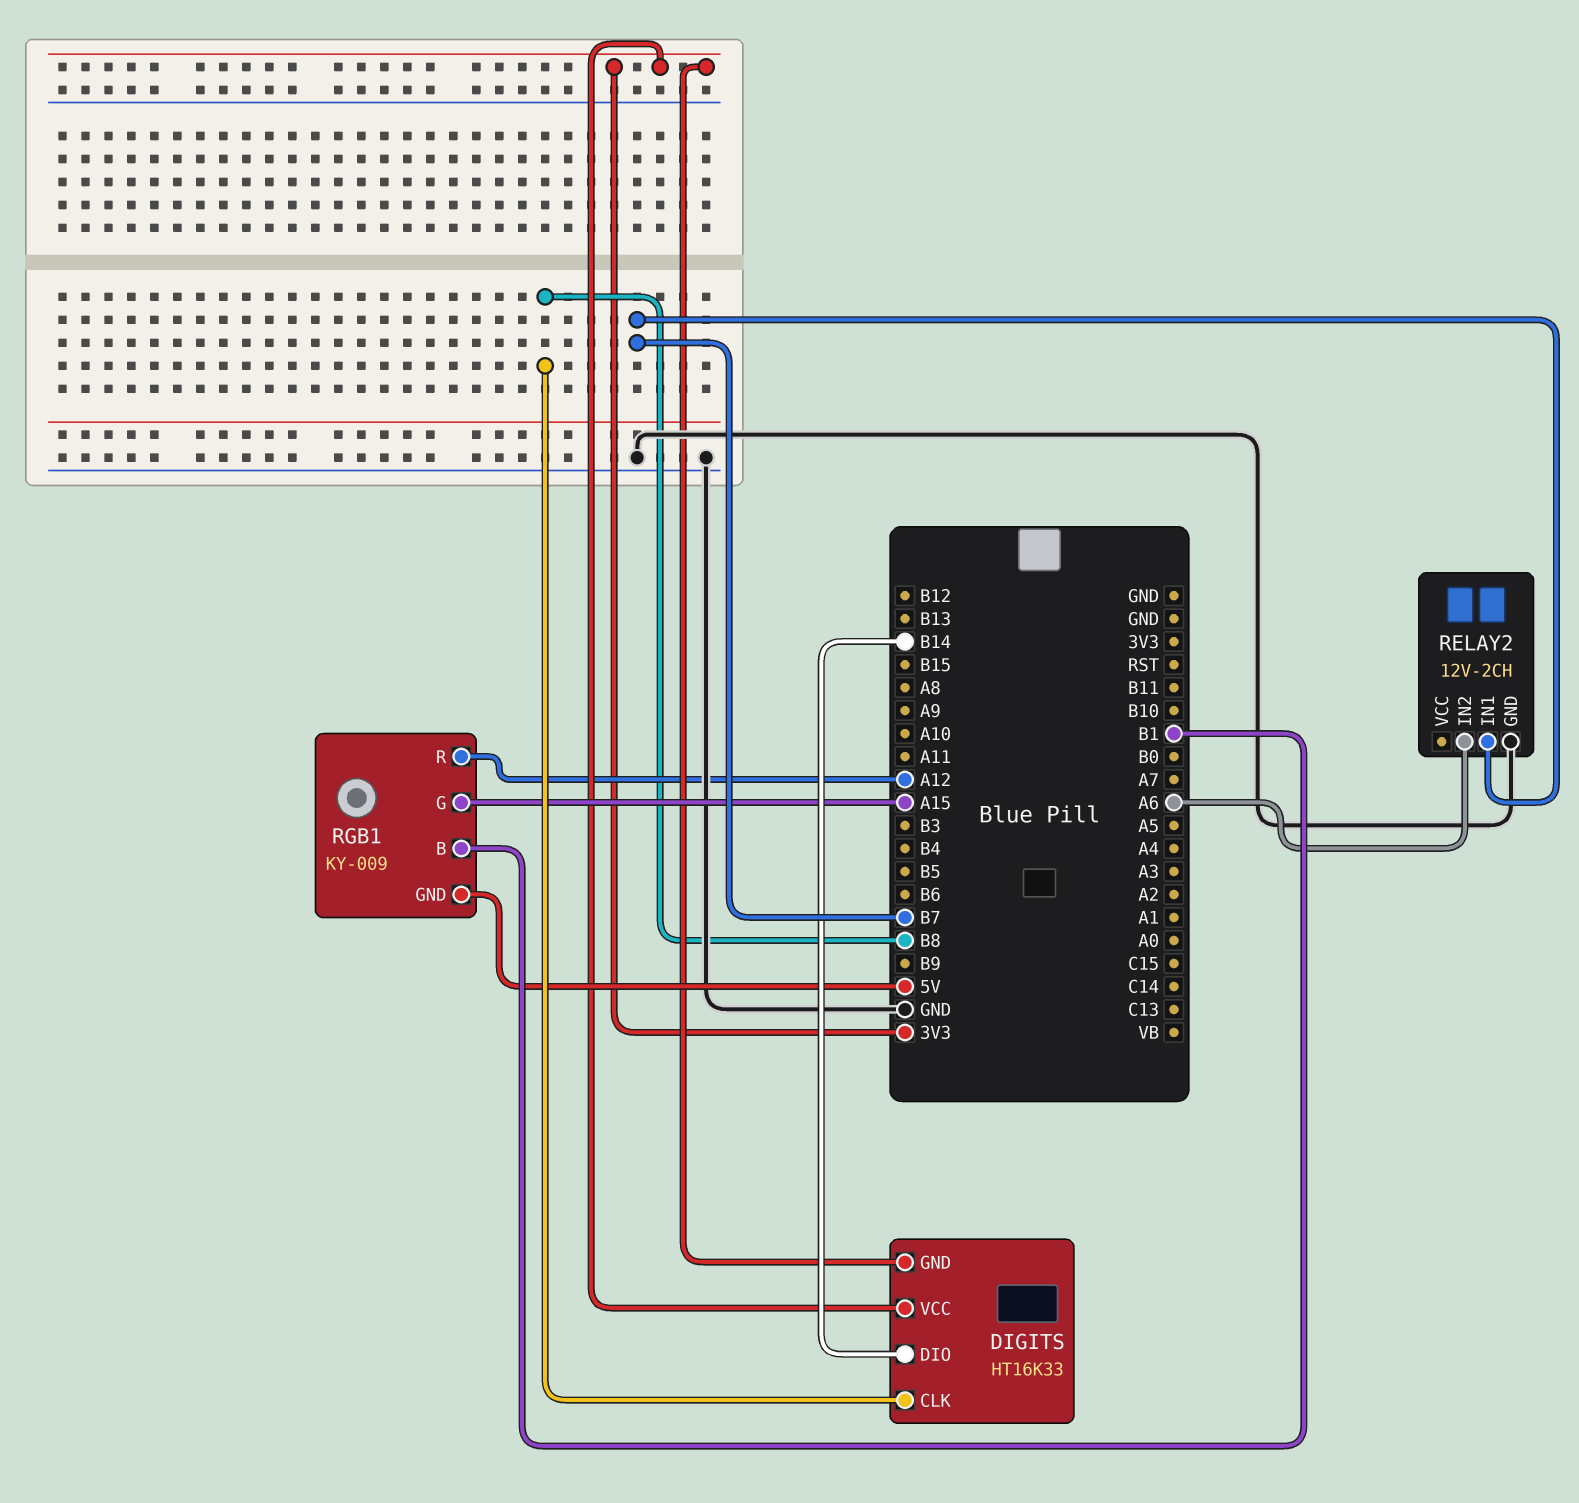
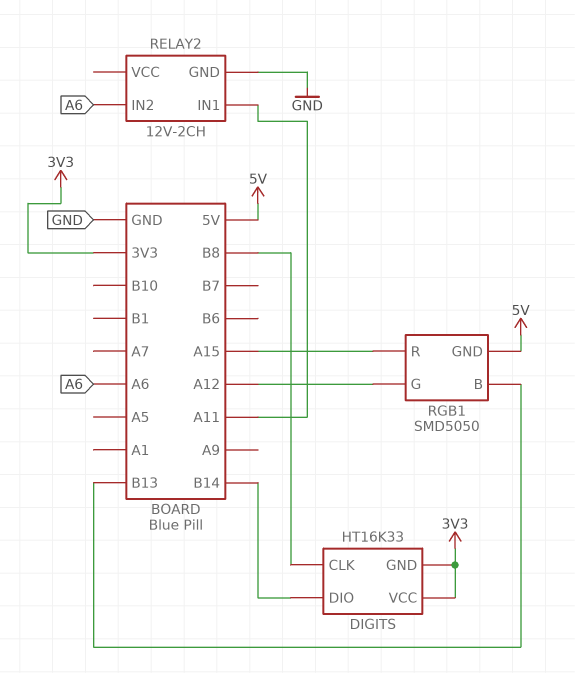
RELAY2 pin IN1: B7 -> A11
RGB1: KY-009 -> SMD5050
RGB1 pin B: B1 -> B13
RGB1 pin G: A15 -> A12
RGB1 pin R: A12 -> A15

